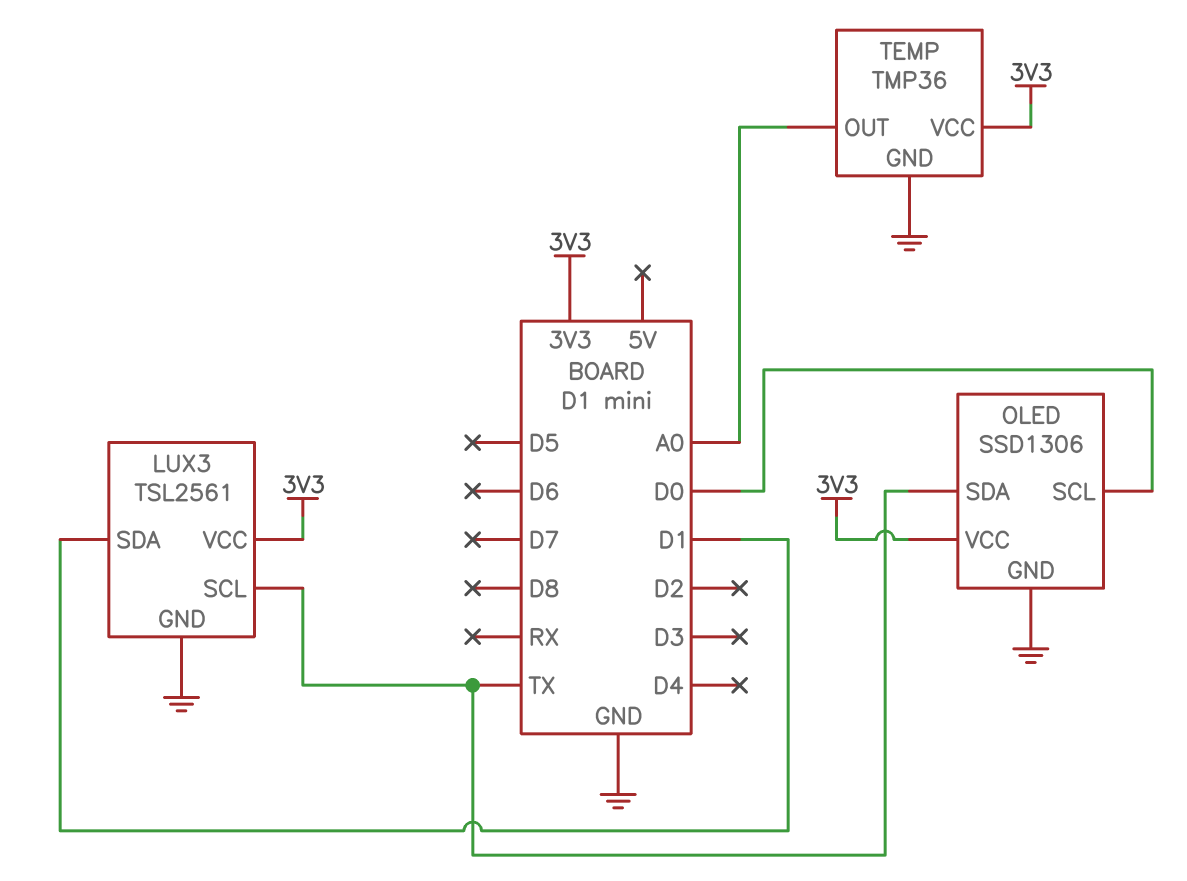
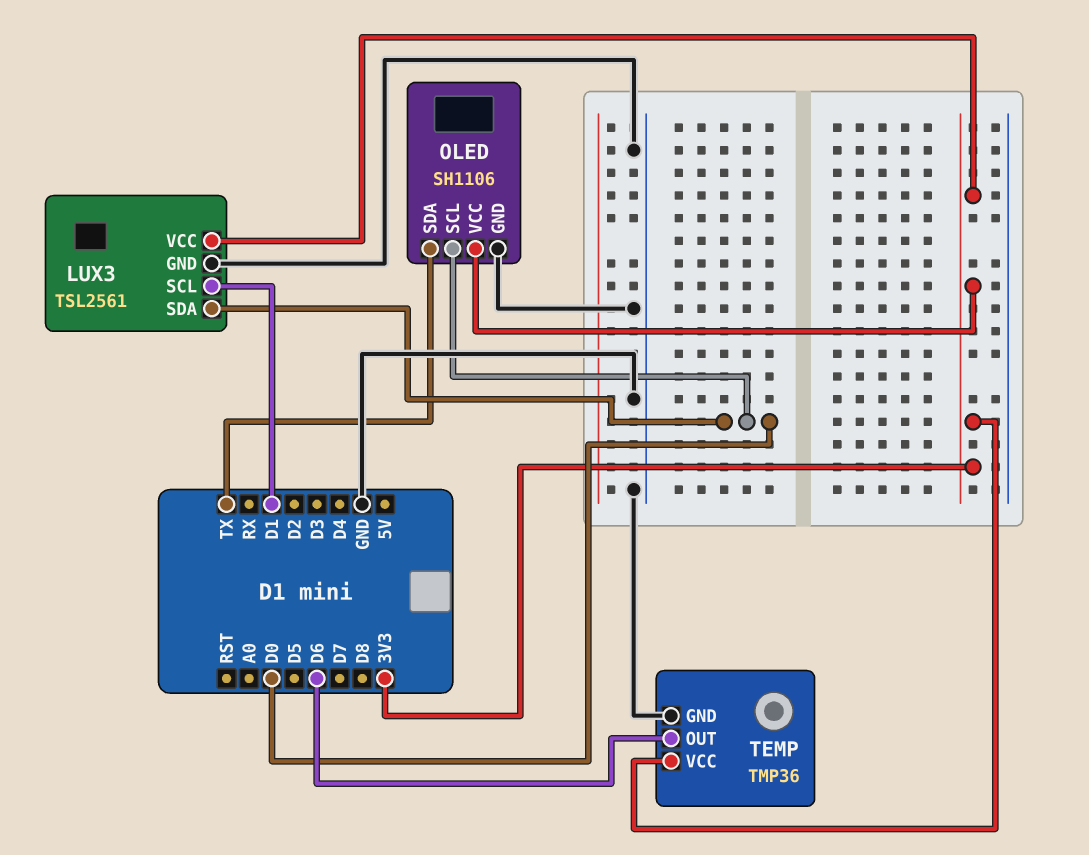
LUX3 pin SCL: TX -> D1
LUX3 pin SDA: D1 -> D0
OLED: SSD1306 -> SH1106
TEMP pin OUT: A0 -> D6

